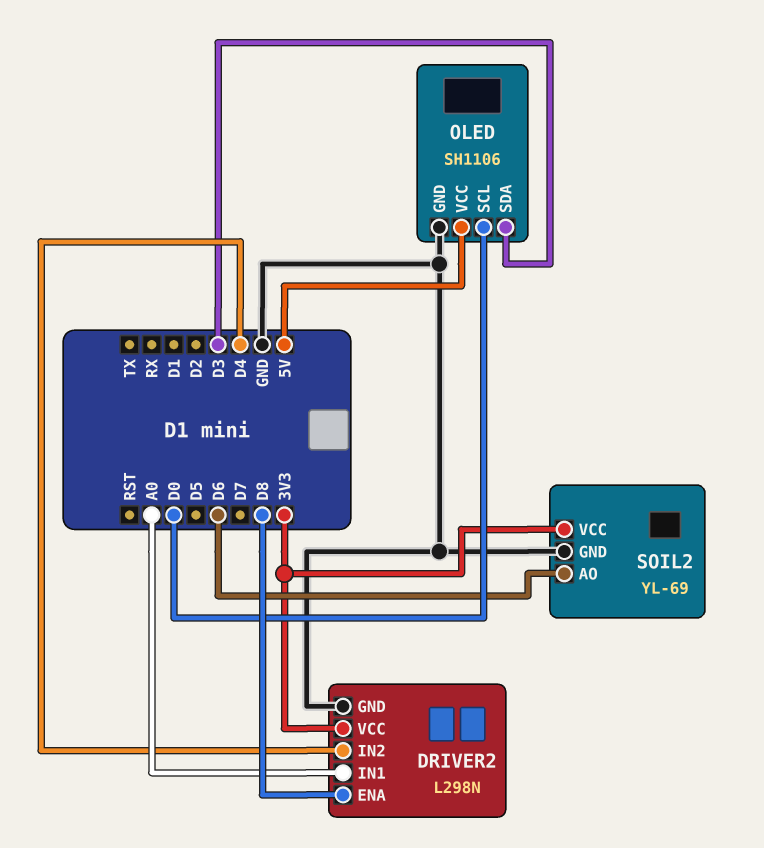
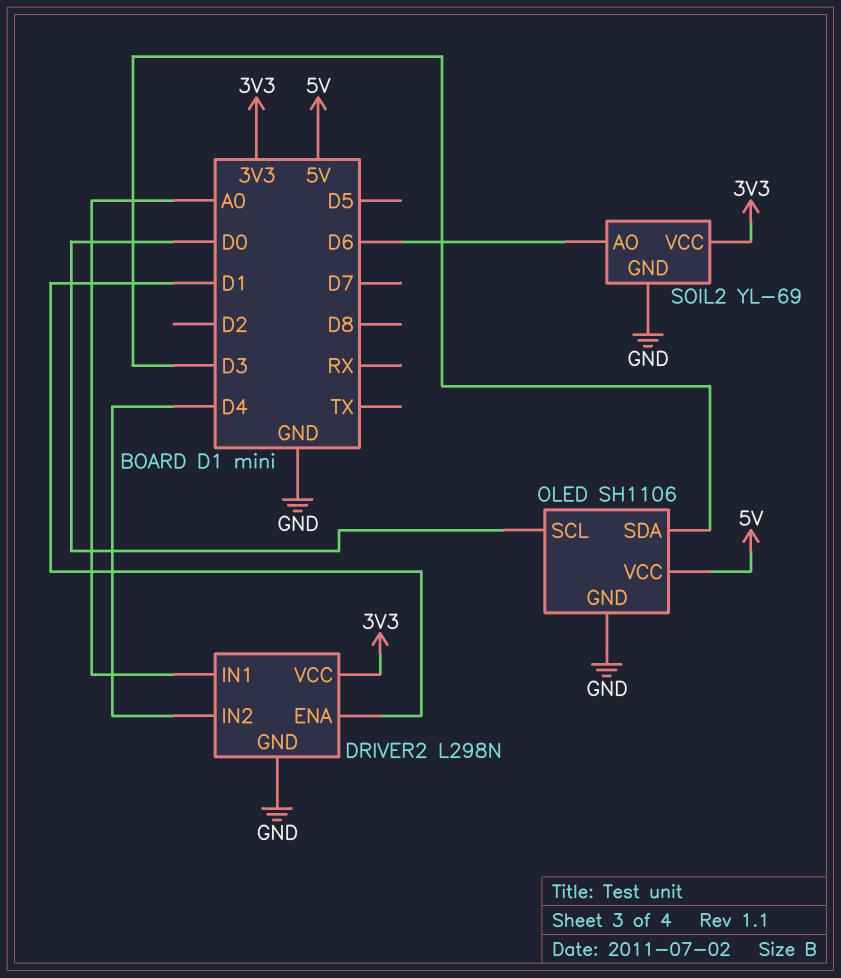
DRIVER2 pin ENA: D8 -> D1

